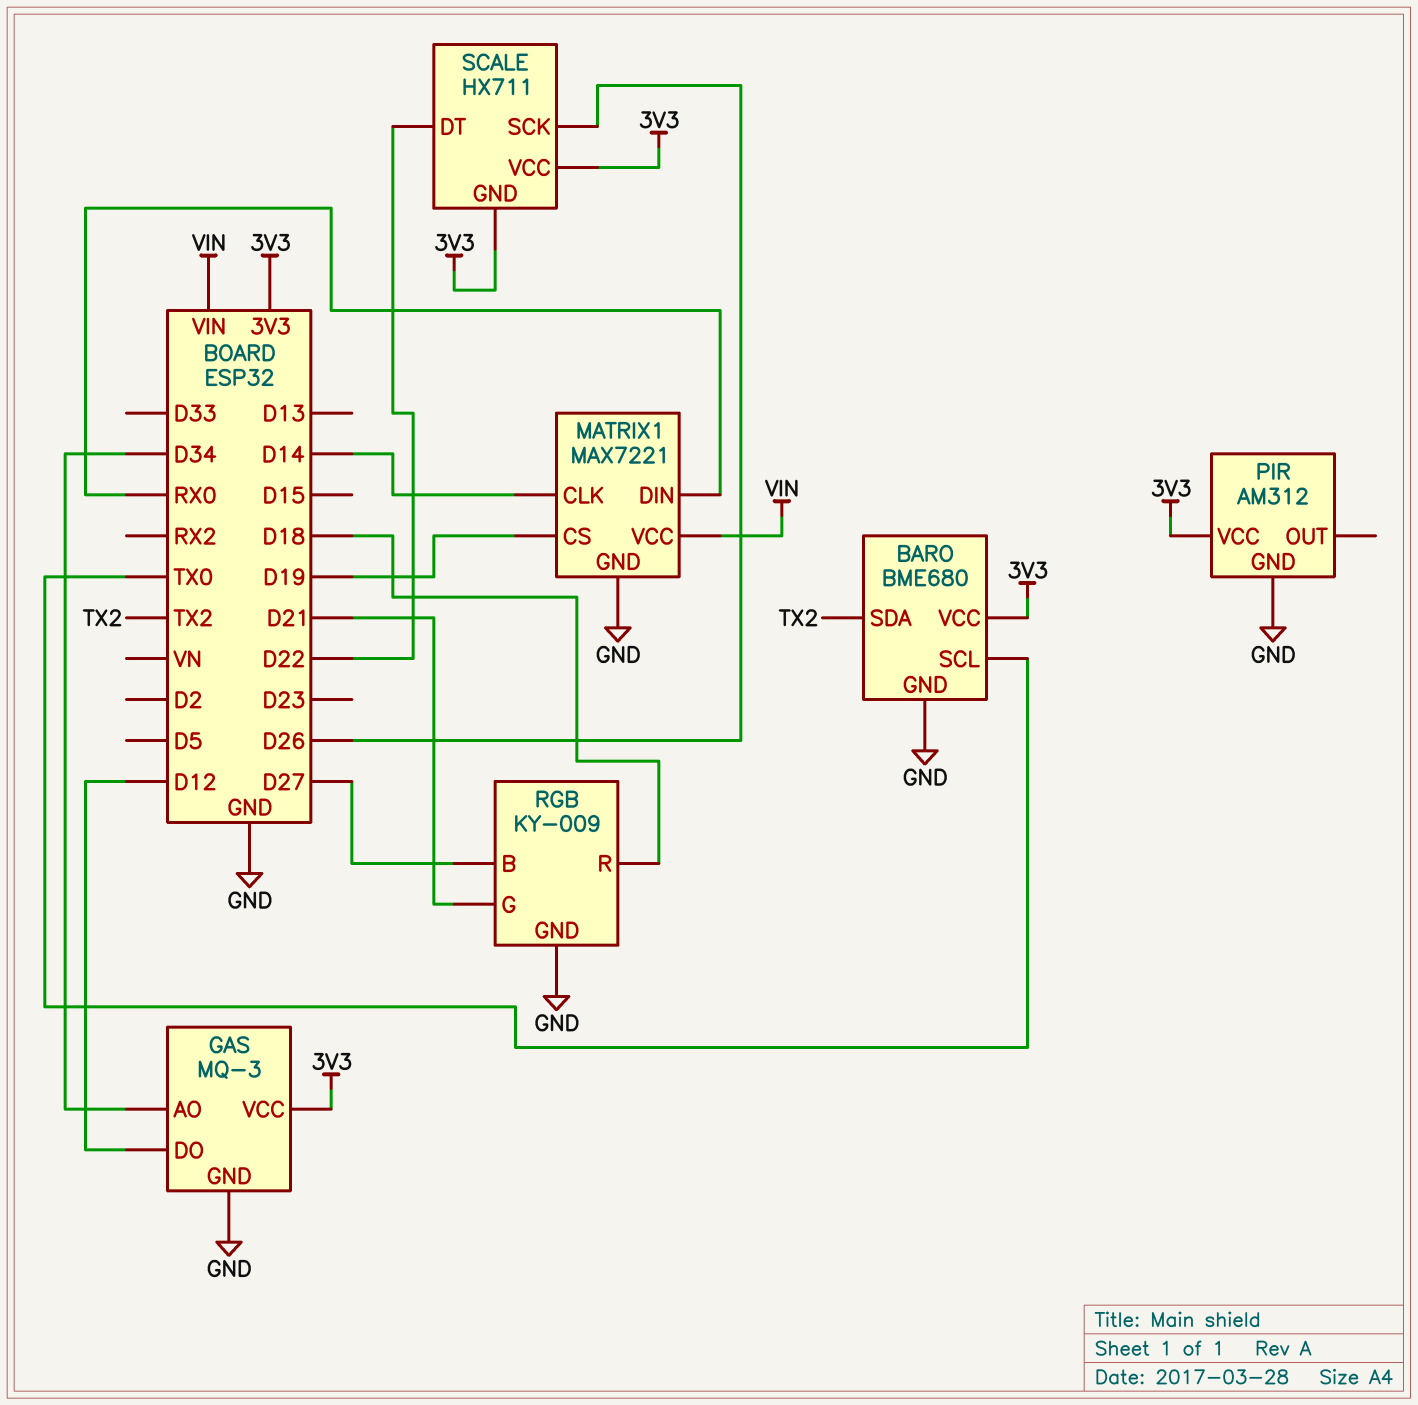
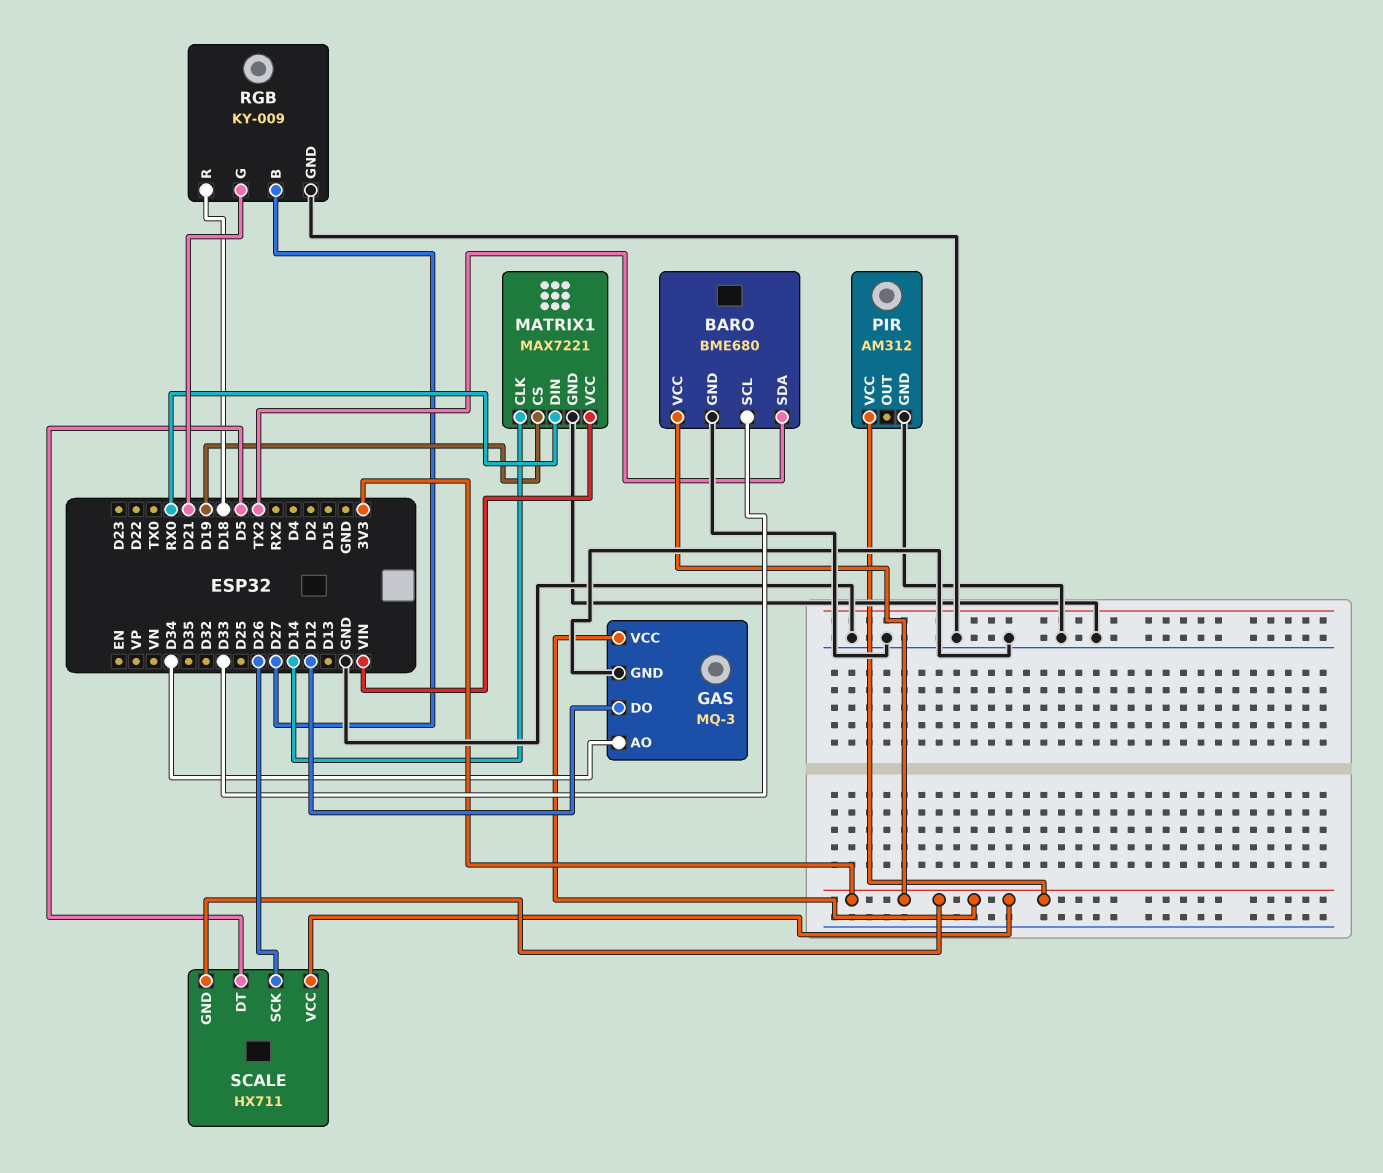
BARO pin SCL: TX0 -> D33
SCALE pin DT: D22 -> D5

